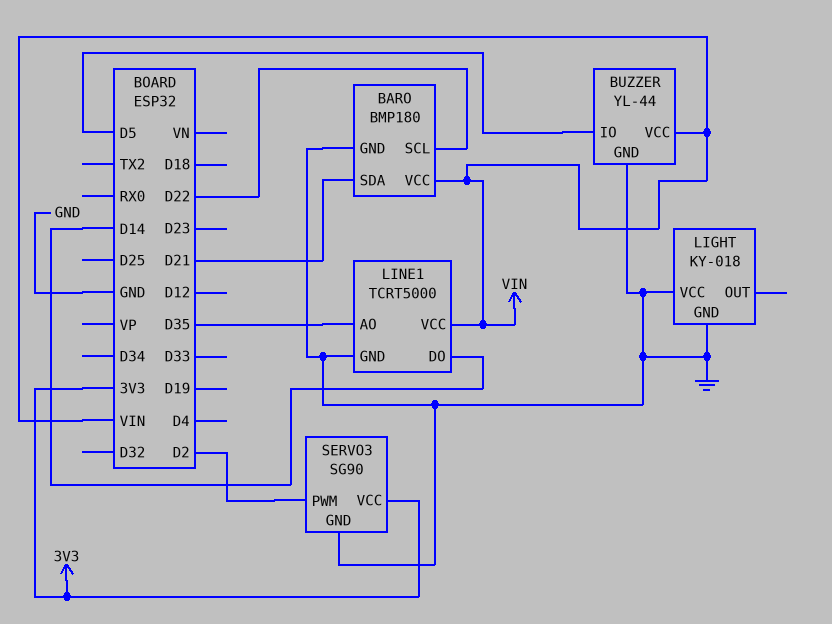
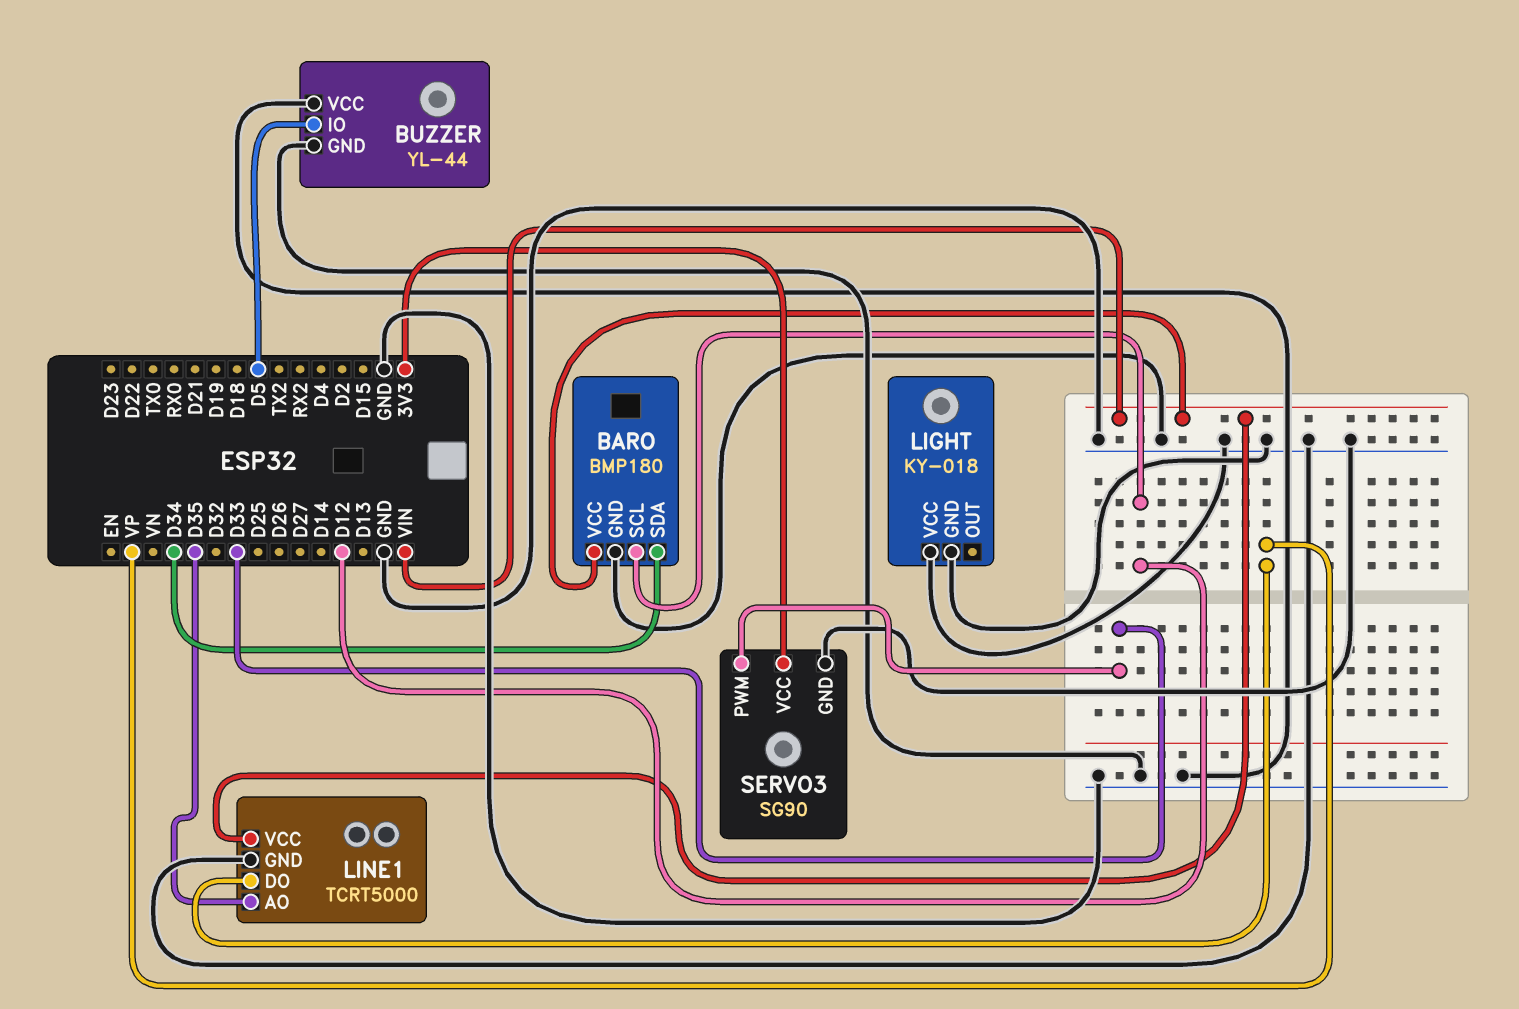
BARO pin SCL: D22 -> D12
BARO pin SDA: D21 -> D34
BUZZER pin VCC: VIN -> GND
LINE1 pin DO: D14 -> VP
SERVO3 pin PWM: D2 -> D33

